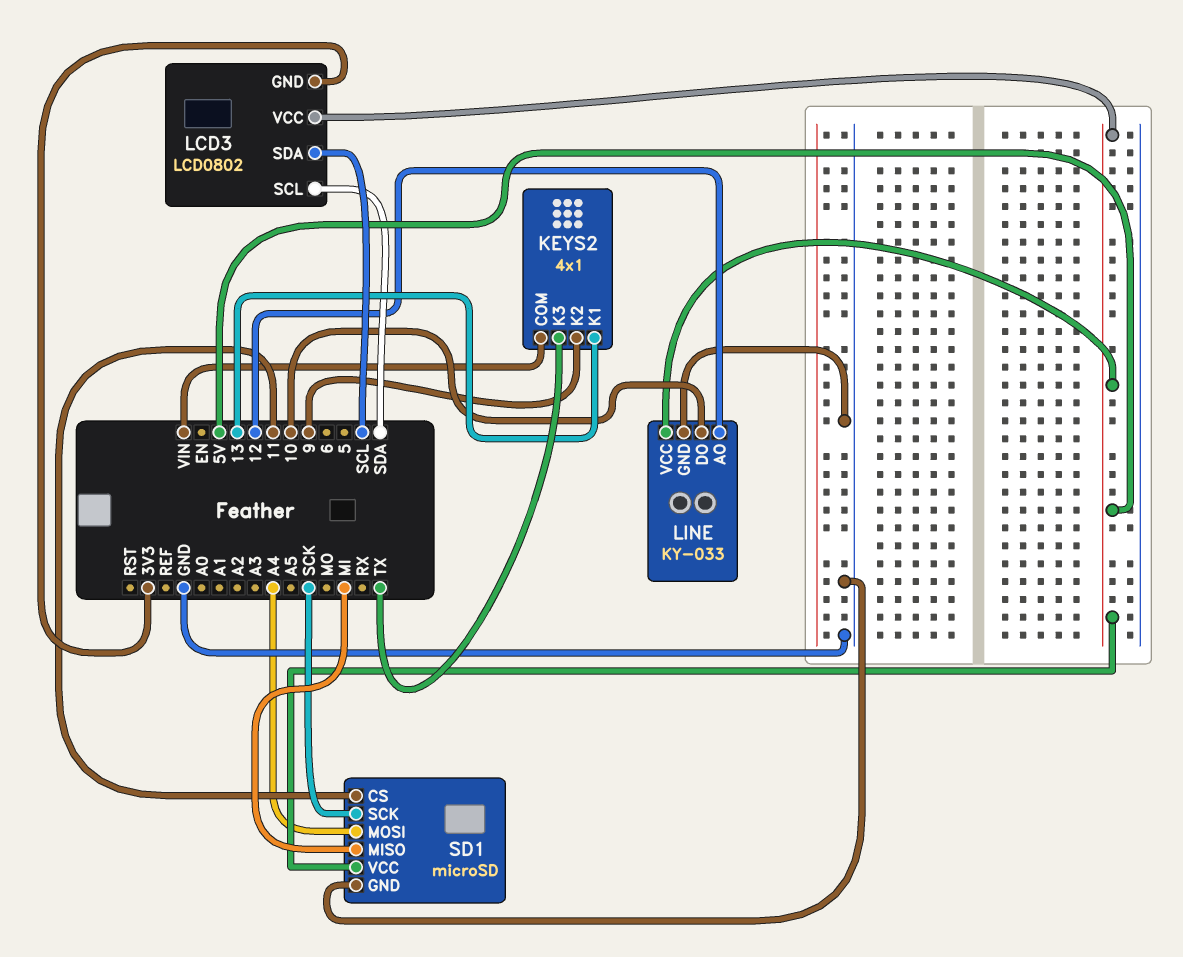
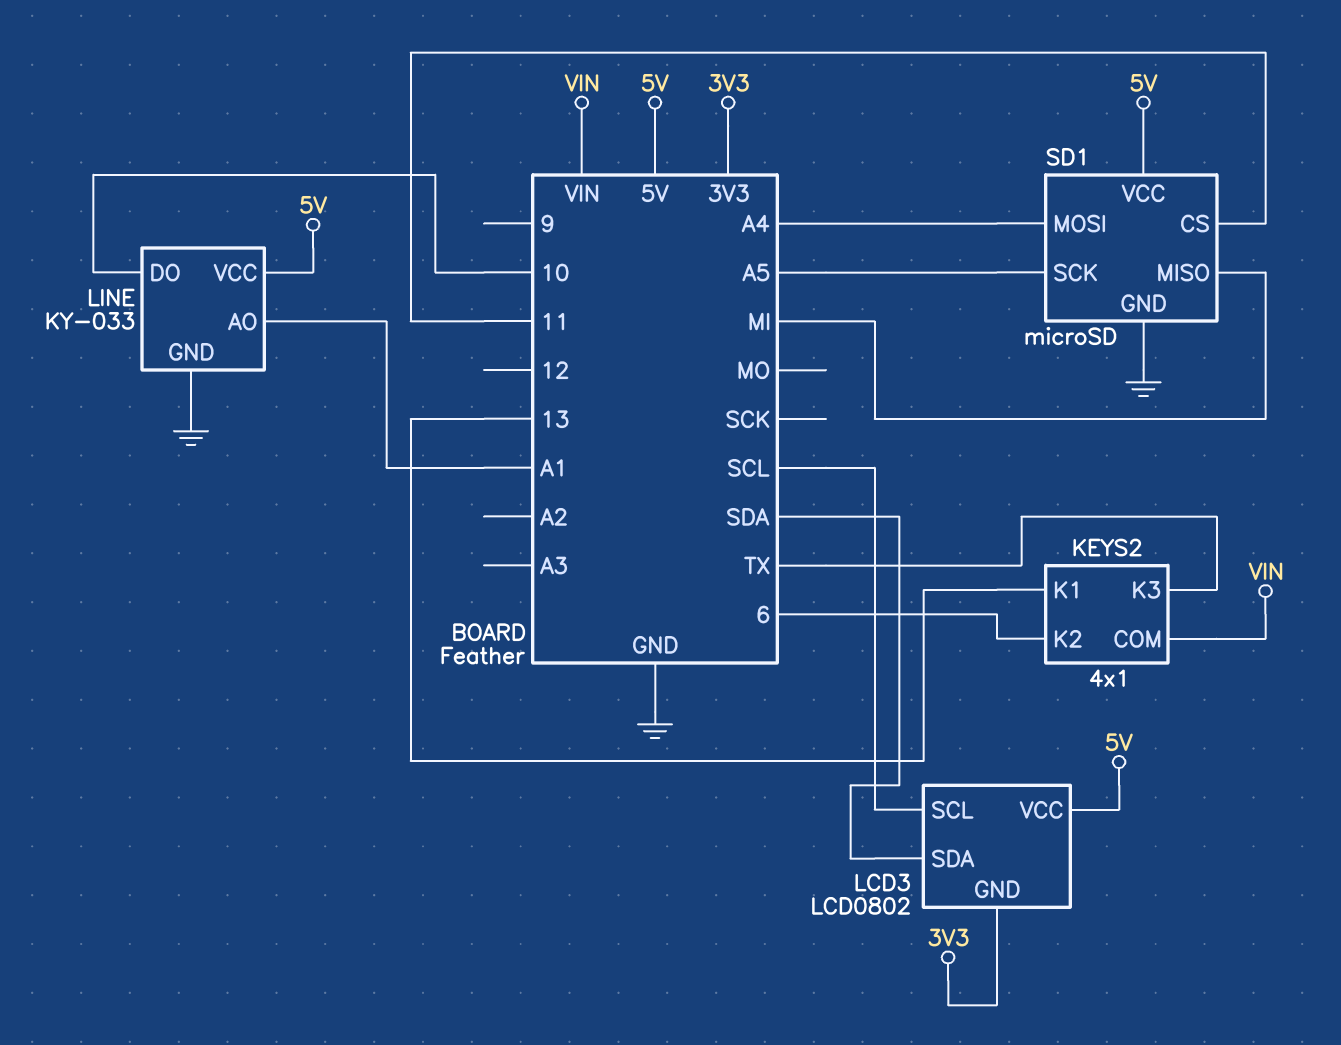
KEYS2 pin K2: 9 -> 6
LCD3 pin SCL: SDA -> SCL
LCD3 pin SDA: SCL -> SDA
LINE pin AO: 12 -> A1
SD1 pin SCK: SCK -> A5

